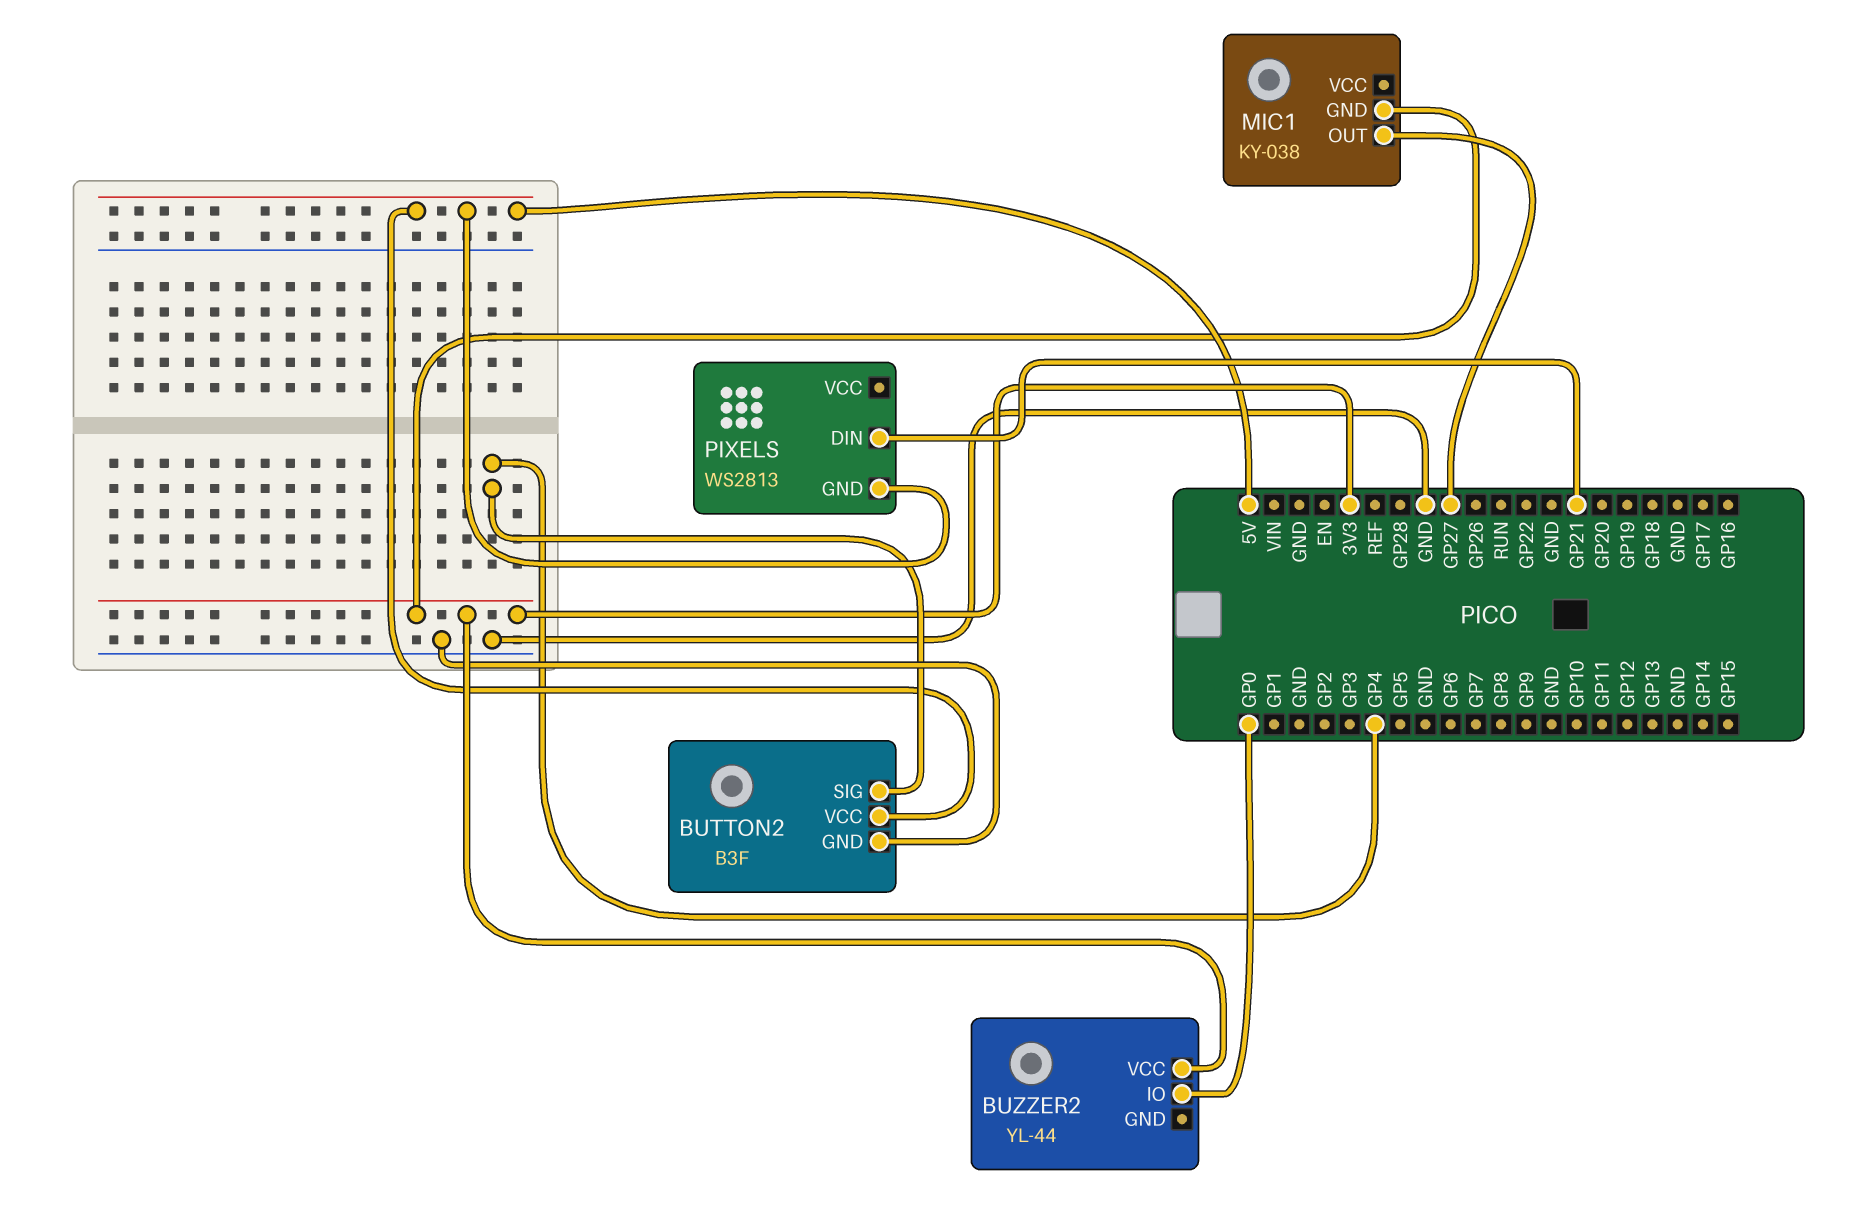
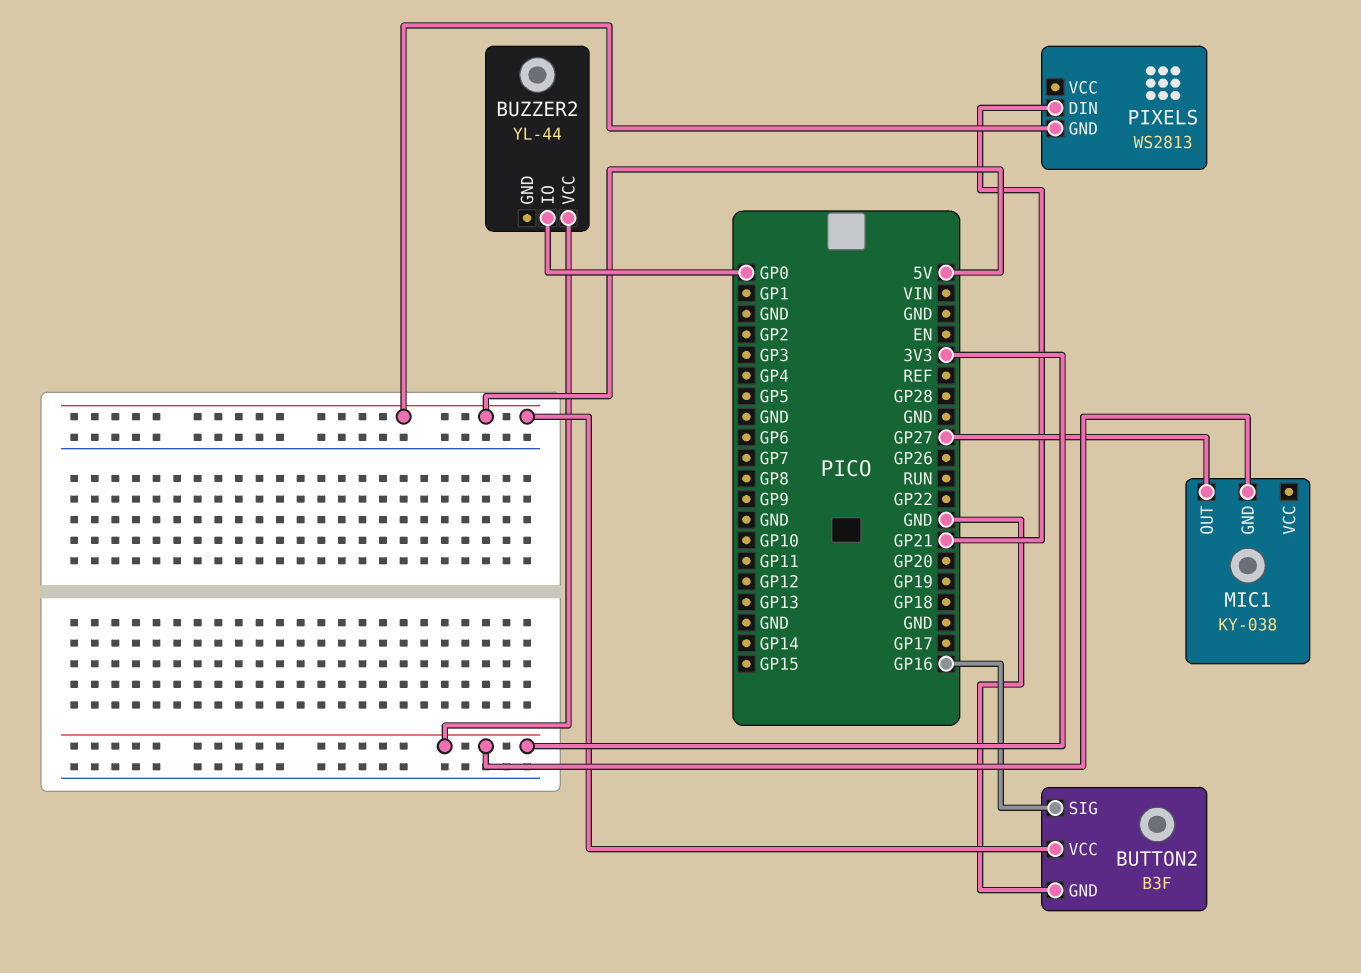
BUTTON2 pin SIG: GP4 -> GP16

